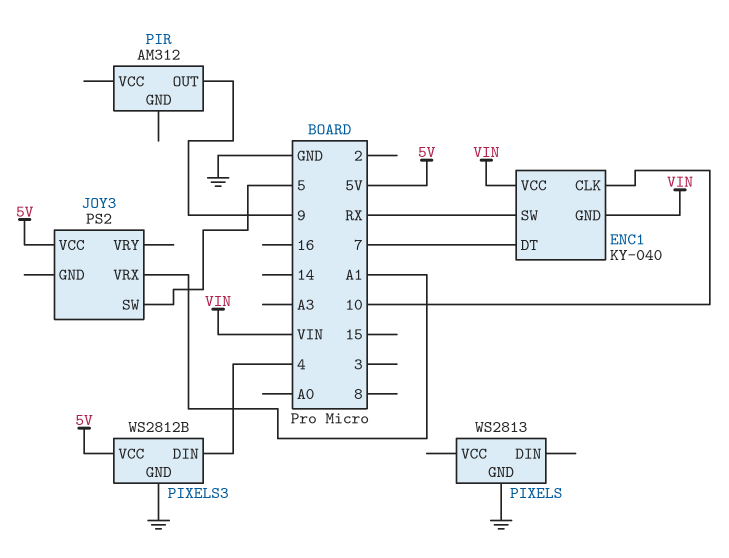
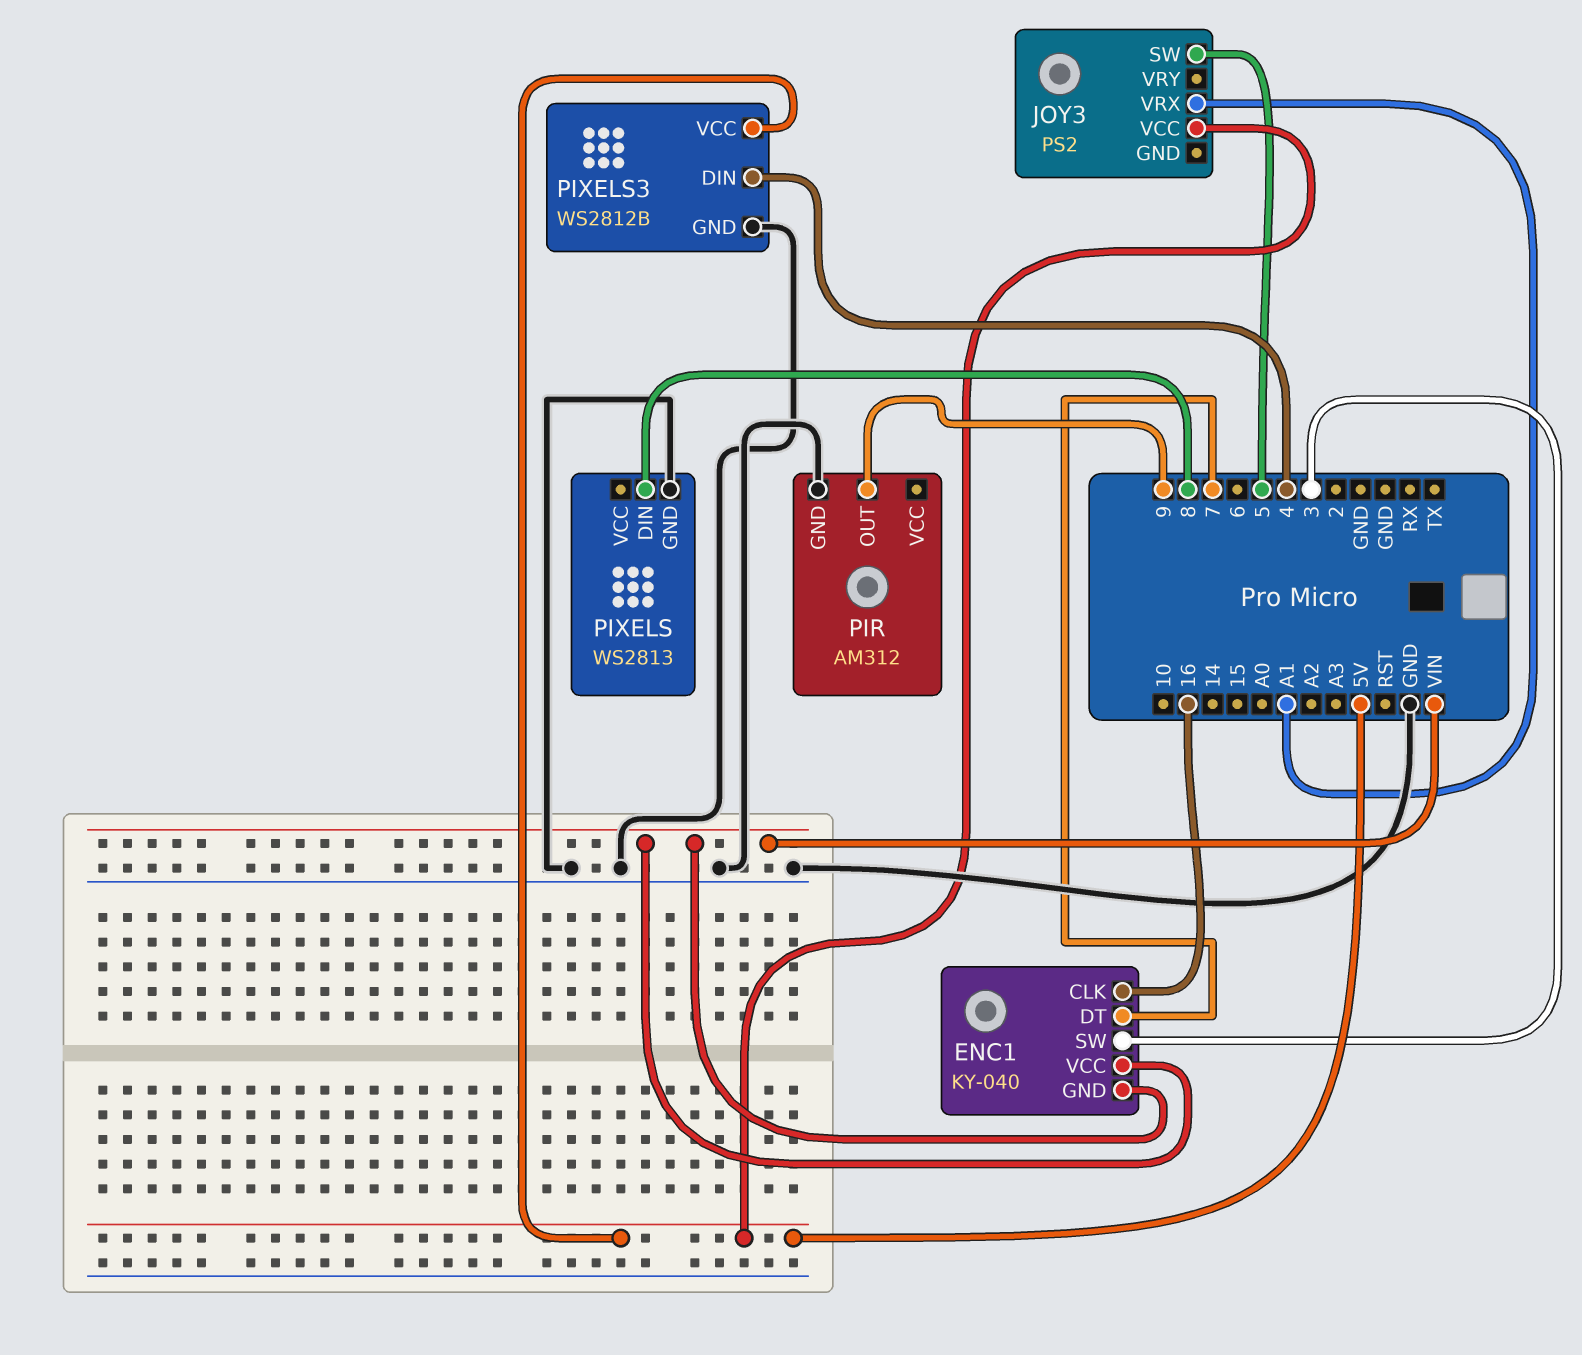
ENC1 pin CLK: 10 -> 16
ENC1 pin SW: RX -> 3
PIR pin GND: none -> GND
PIXELS pin DIN: none -> 8

